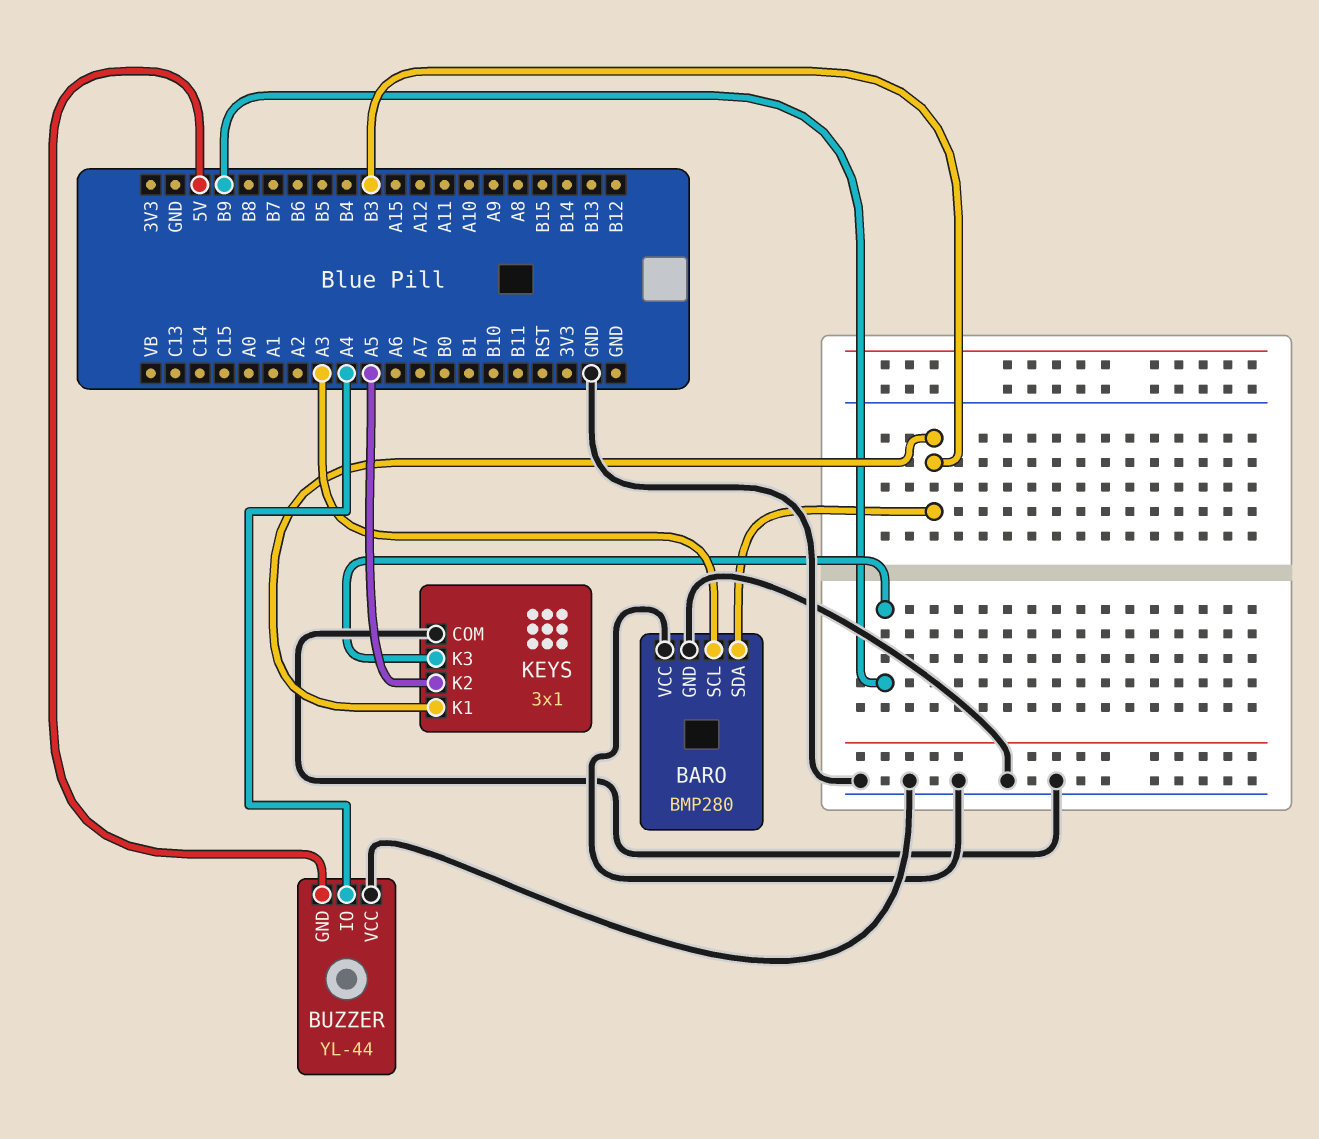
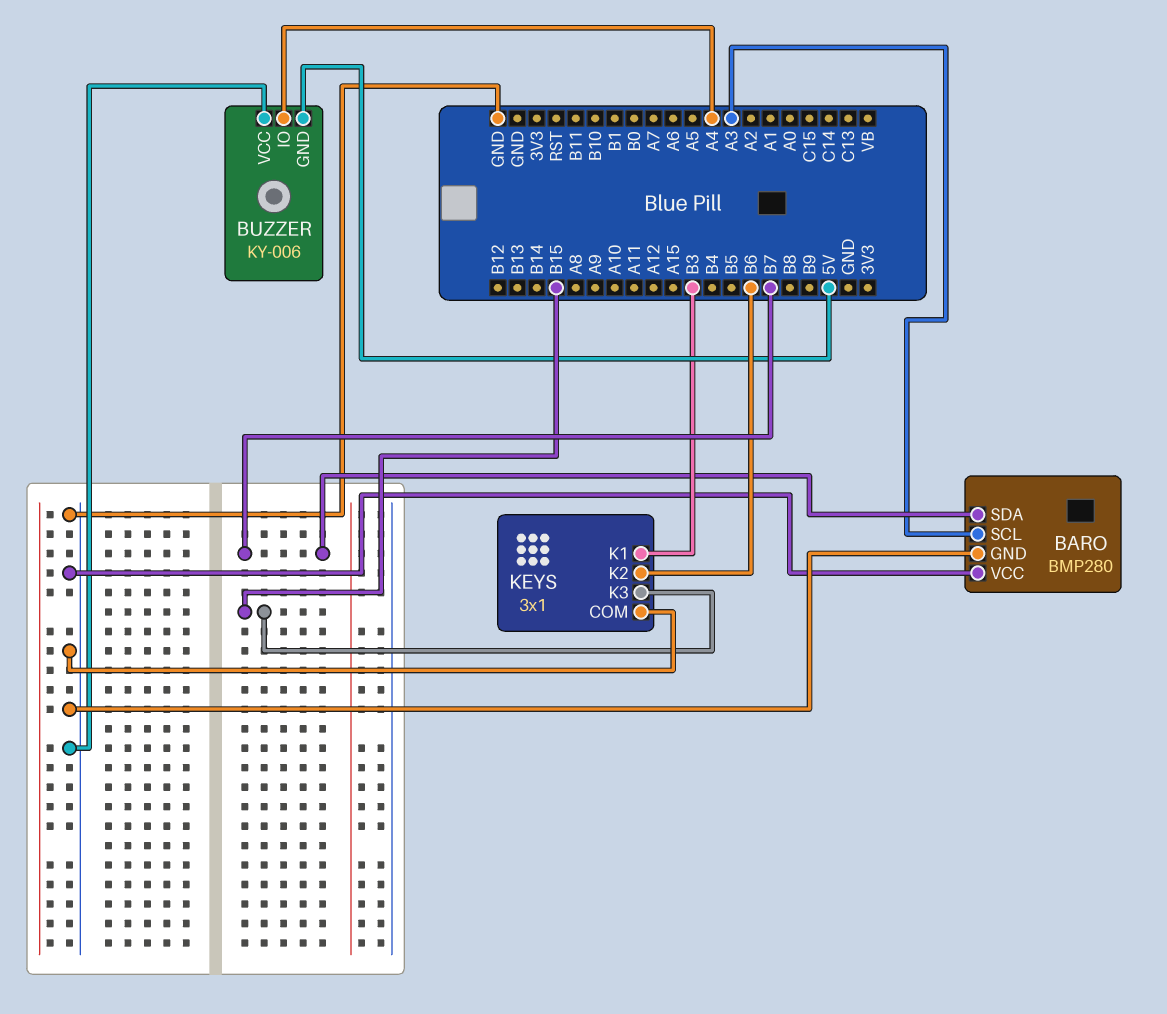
BARO pin SDA: B3 -> B7
BUZZER: YL-44 -> KY-006
KEYS pin K2: A5 -> B6
KEYS pin K3: B9 -> B15

